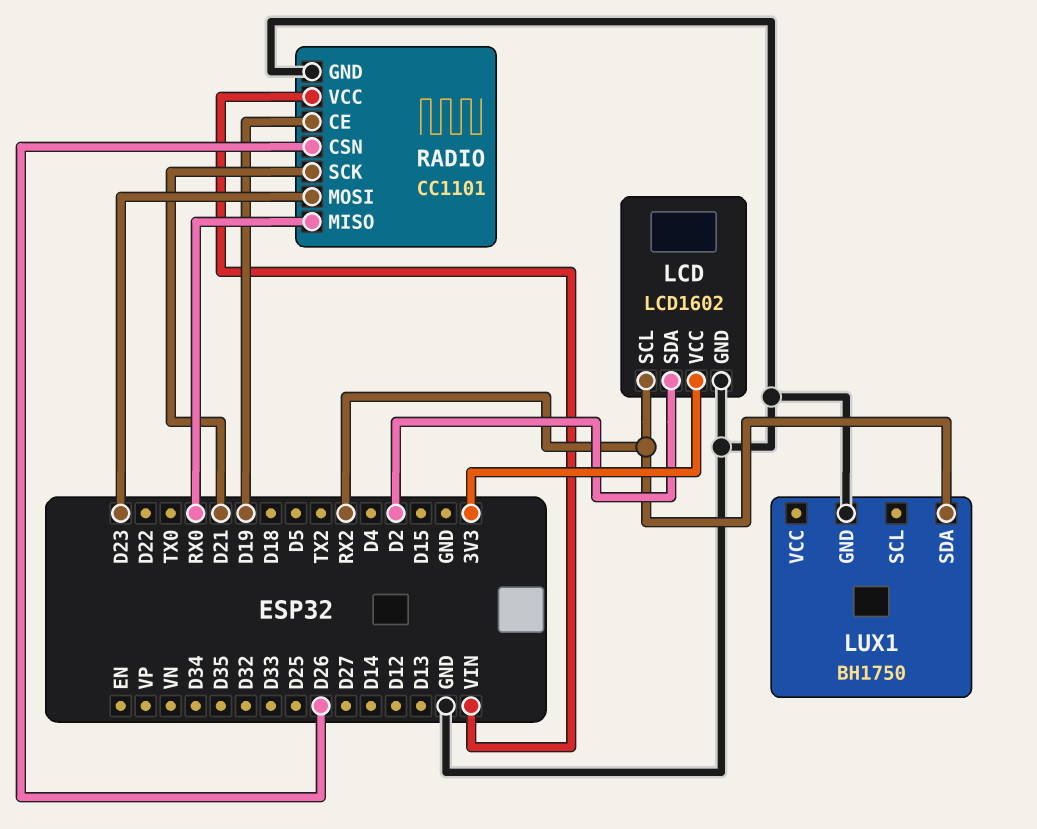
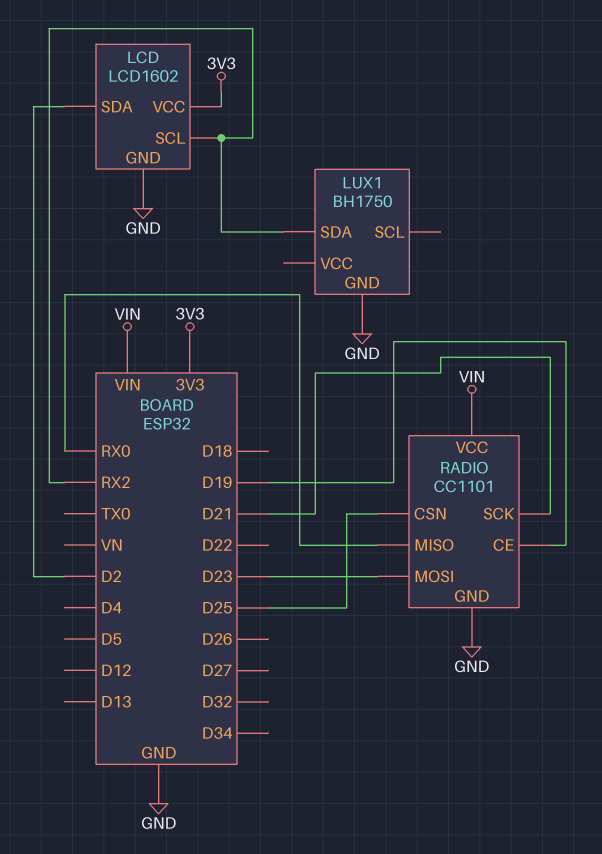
RADIO pin CSN: D26 -> D25

